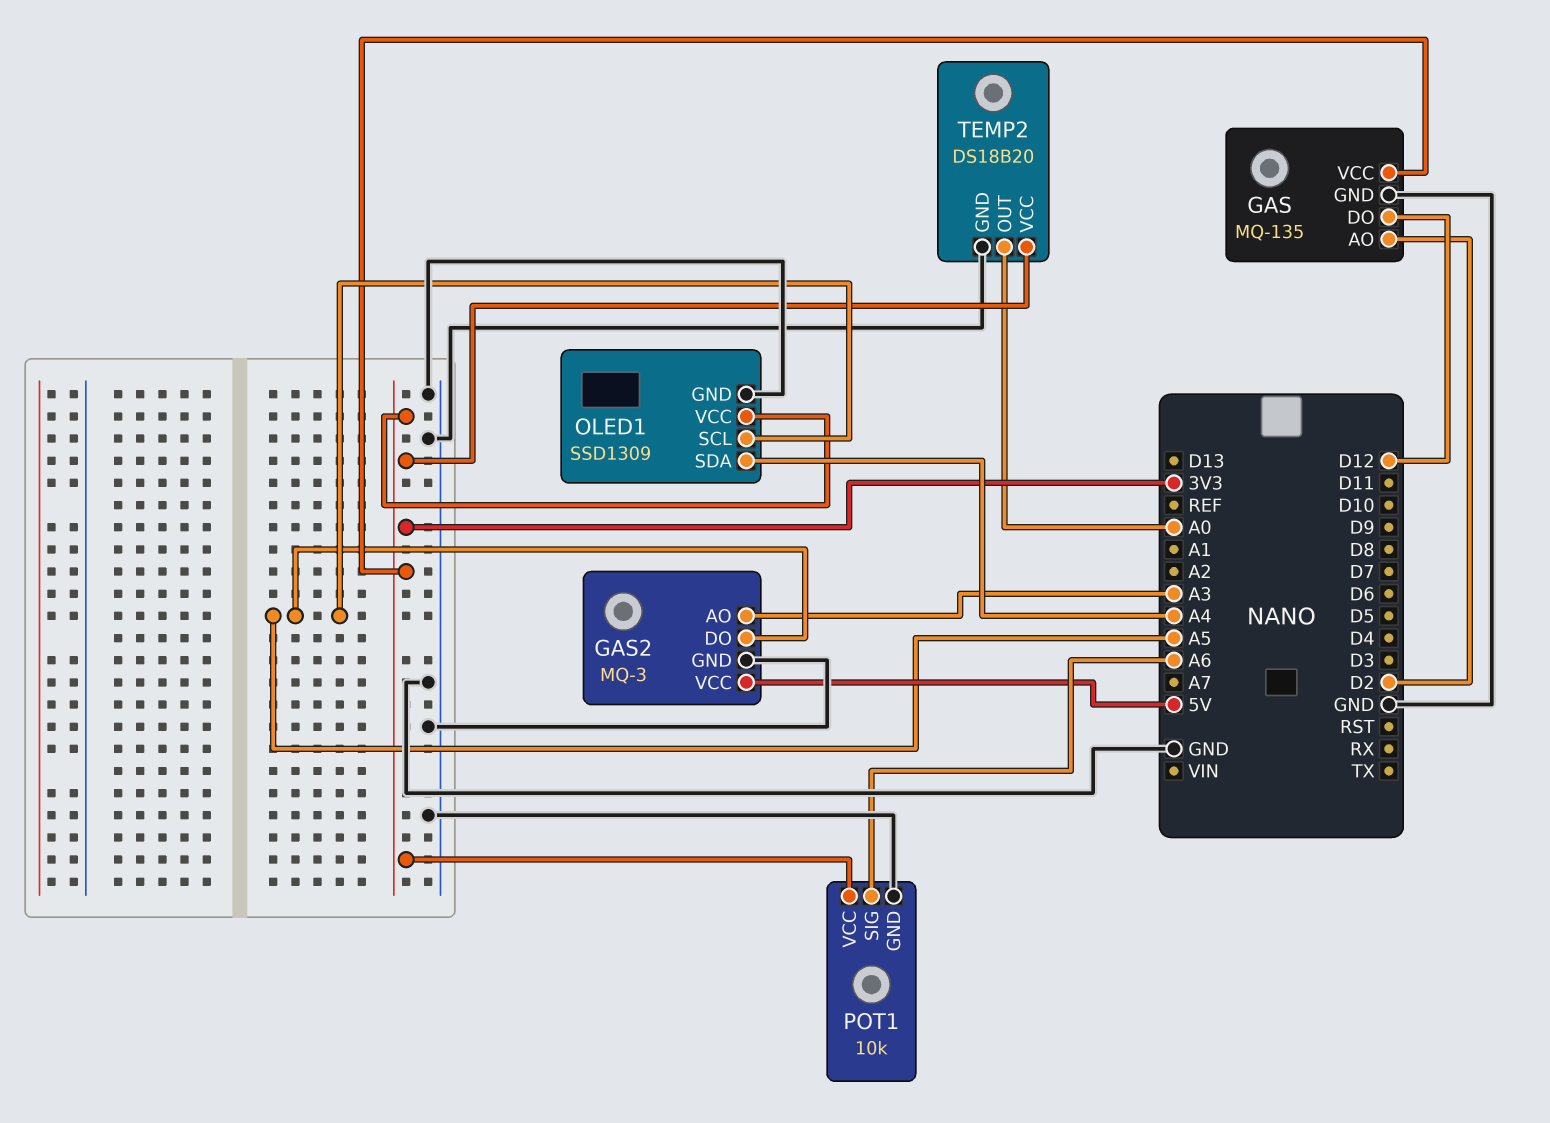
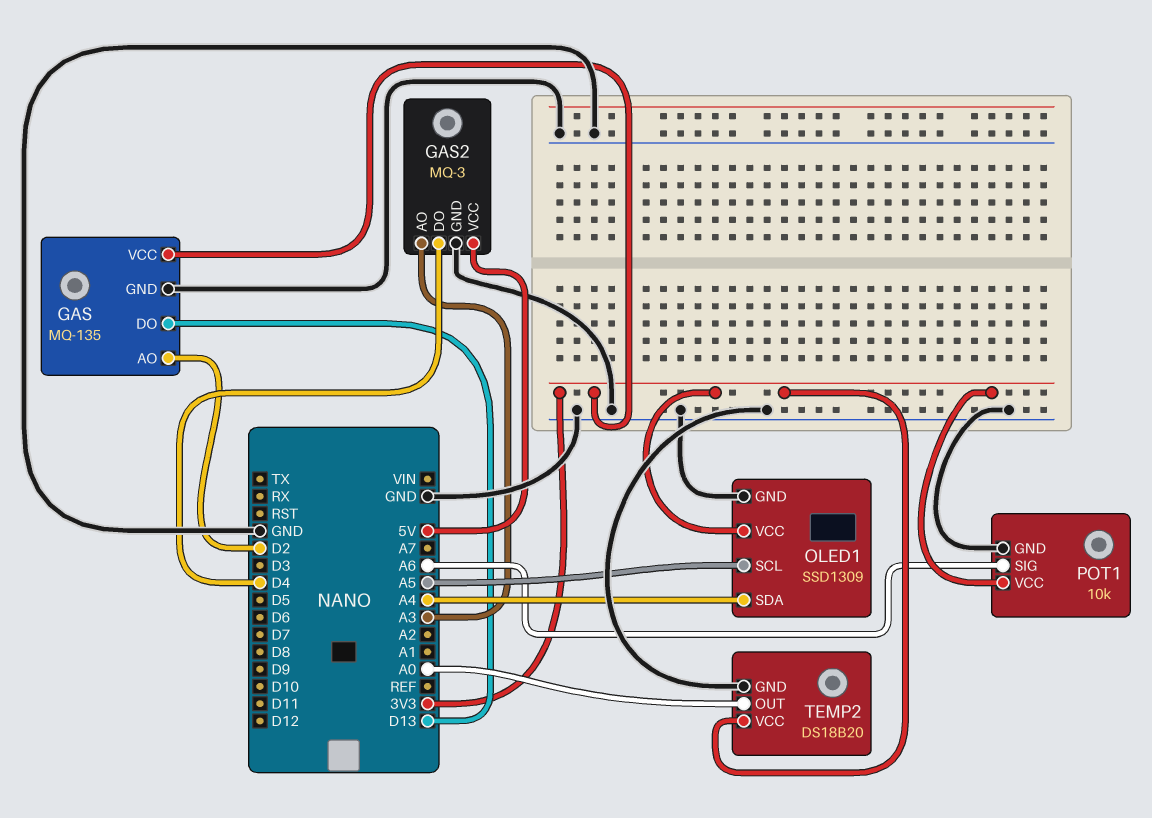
GAS pin DO: D12 -> D13
GAS2 pin DO: A5 -> D4

